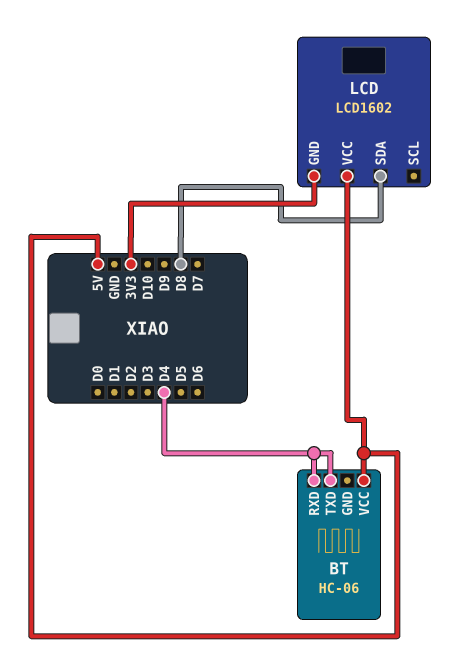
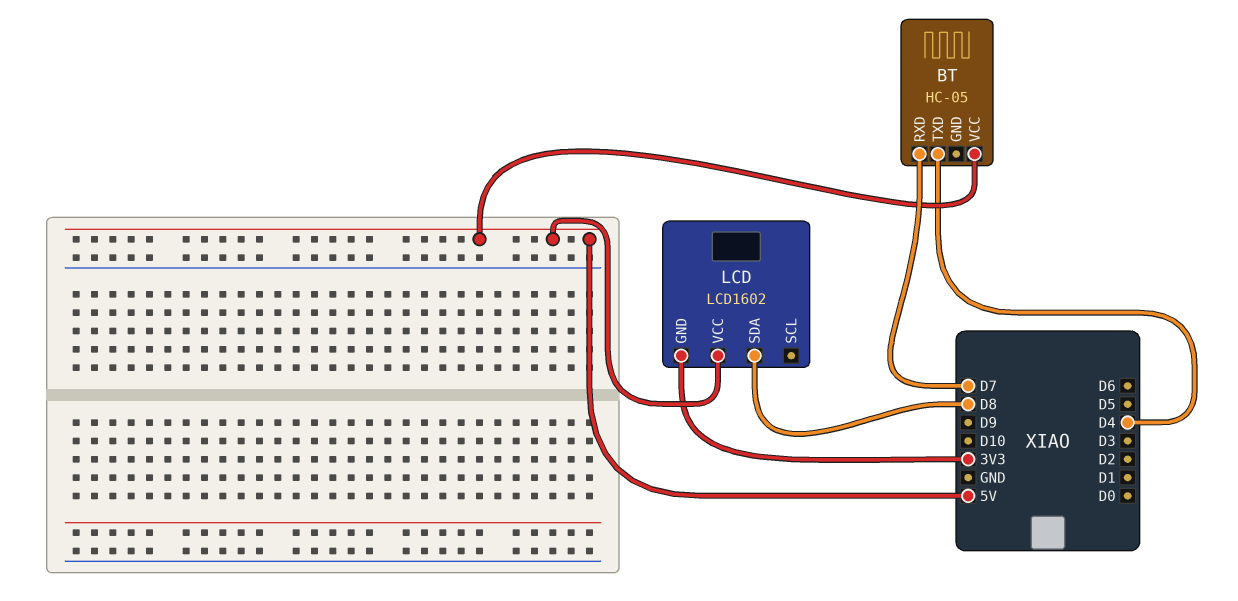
BT: HC-06 -> HC-05
BT pin RXD: D4 -> D7

